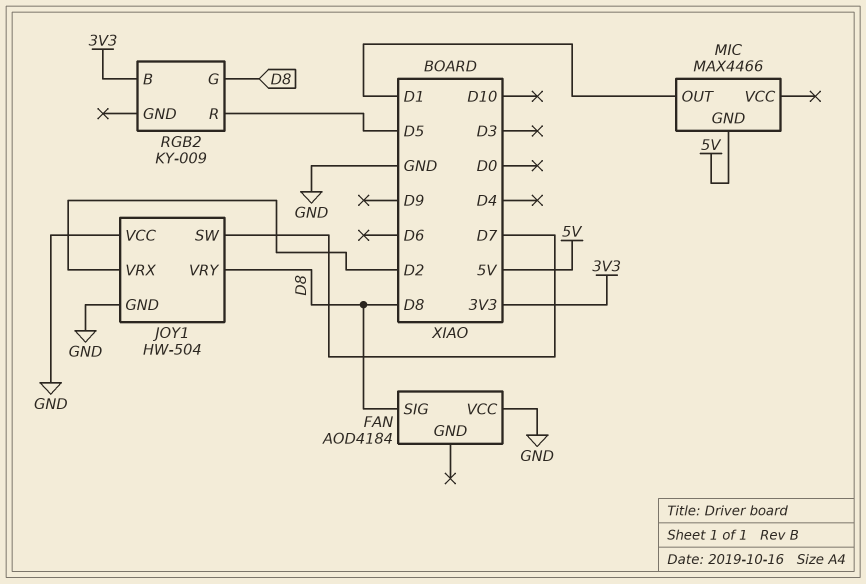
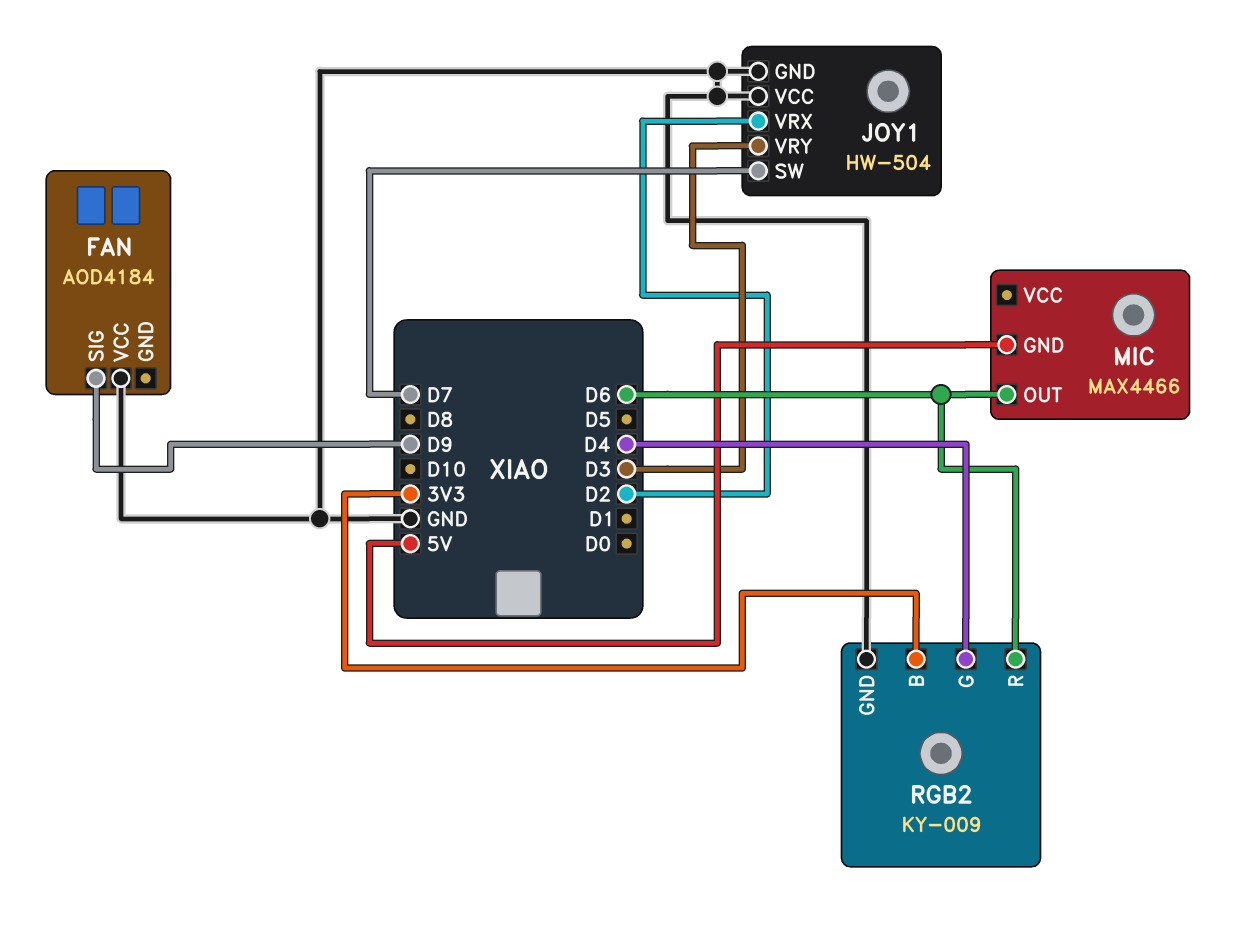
FAN pin SIG: D8 -> D9
JOY1 pin VRY: D8 -> D3
MIC pin OUT: D1 -> D6
RGB2 pin G: D8 -> D4
RGB2 pin GND: none -> GND
RGB2 pin R: D5 -> D6

